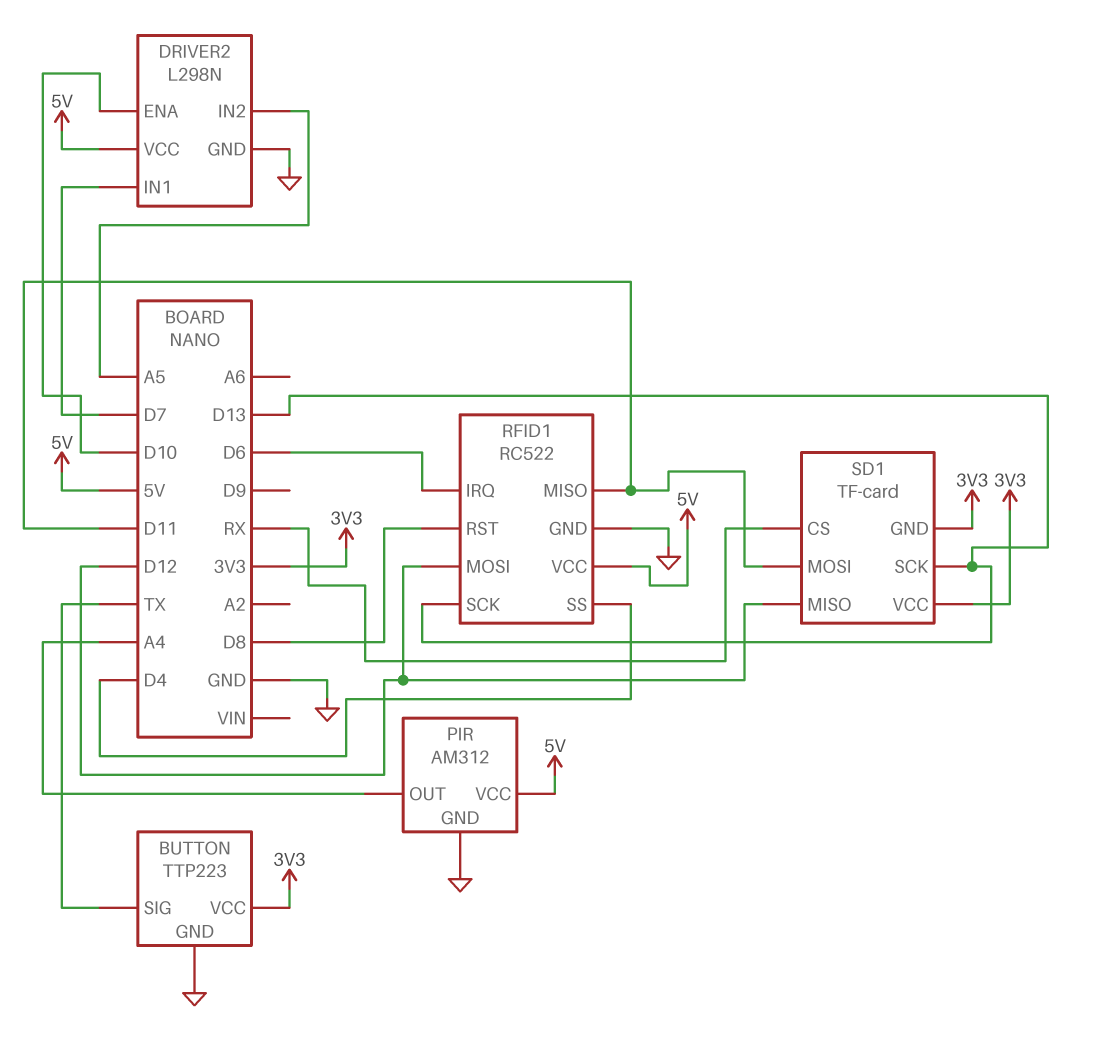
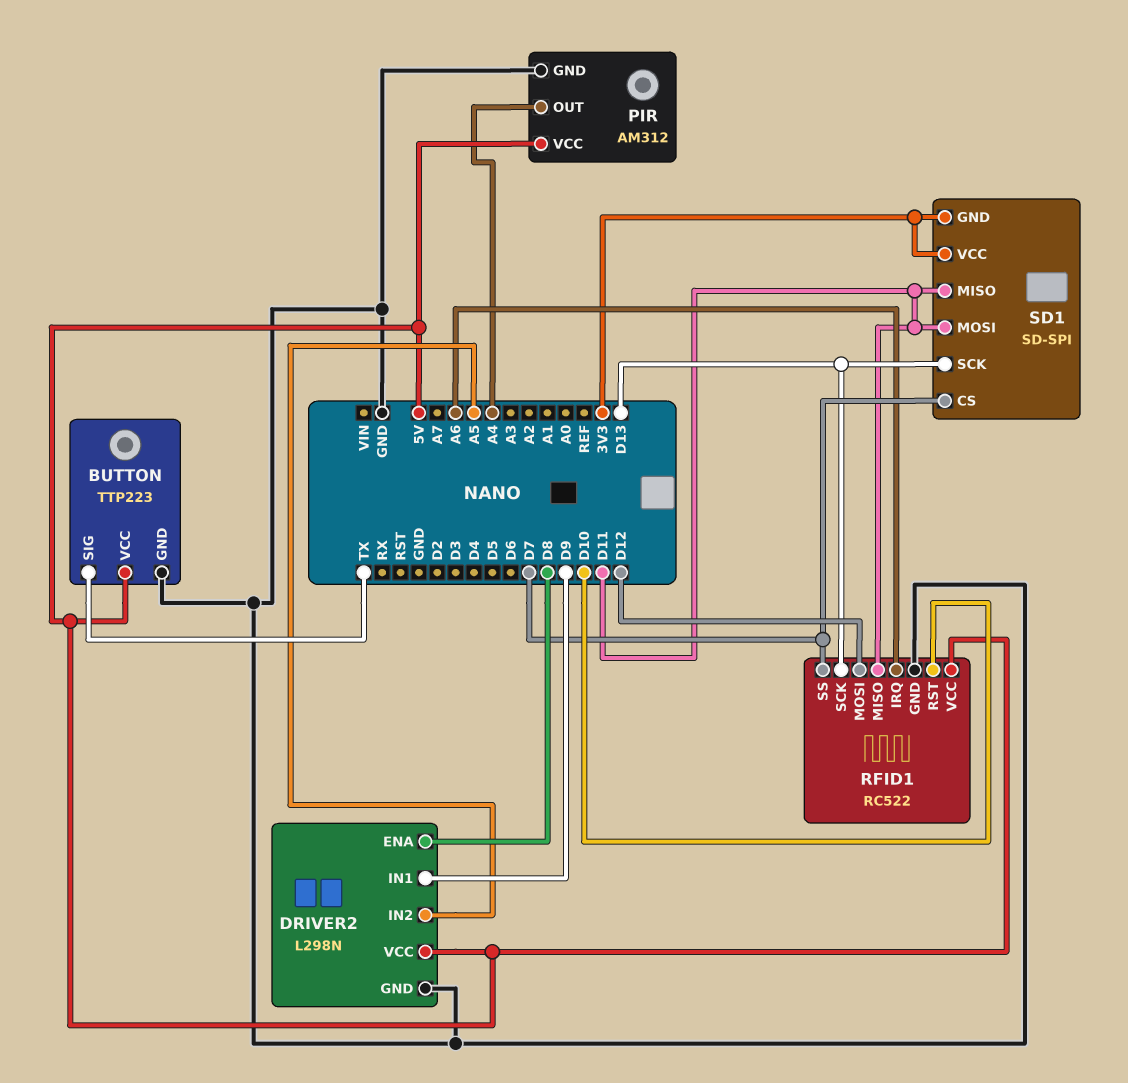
BUTTON pin VCC: 3V3 -> 5V
DRIVER2 pin ENA: D10 -> D8
DRIVER2 pin IN1: D7 -> D9
RFID1 pin IRQ: D6 -> A6
RFID1 pin RST: D8 -> D10
RFID1 pin SS: D4 -> D7
SD1: TF-card -> SD-SPI
SD1 pin CS: RX -> D7
SD1 pin MISO: D12 -> D11

